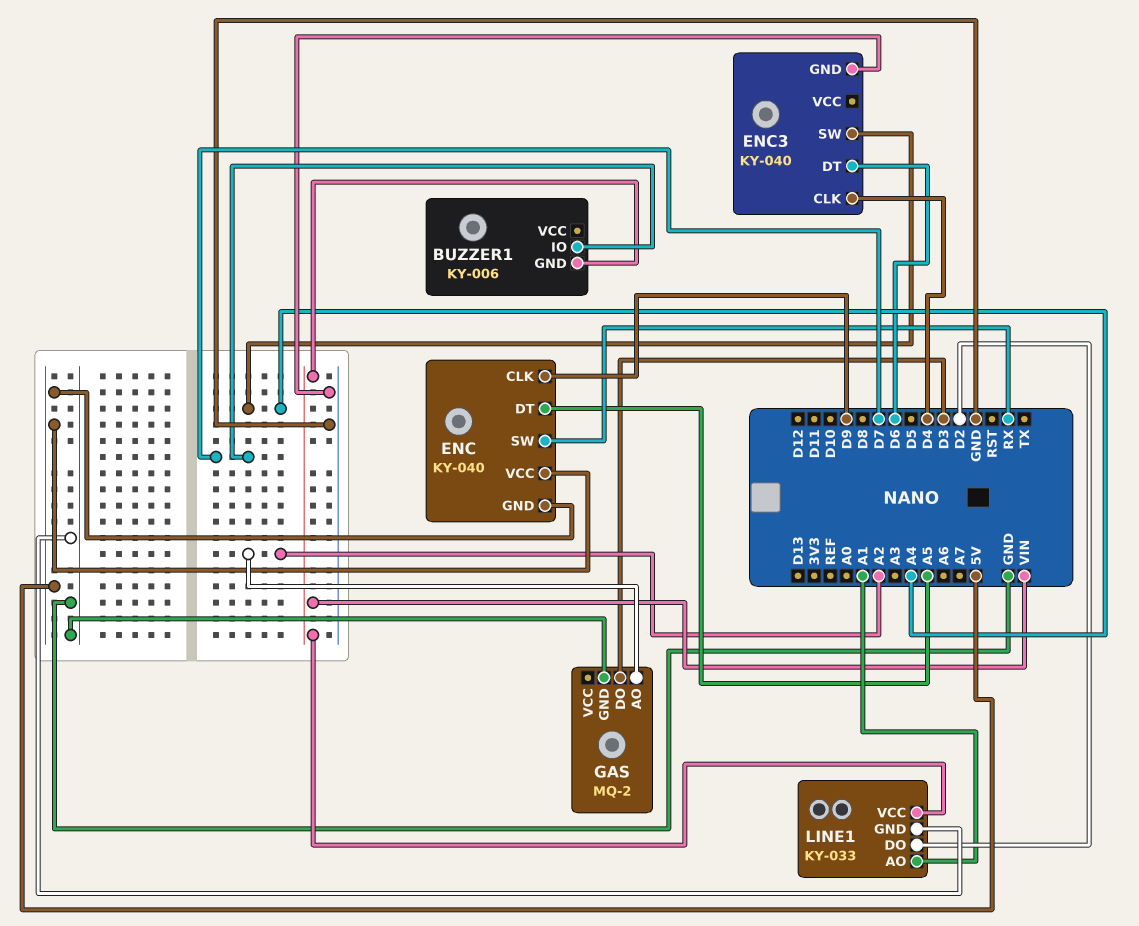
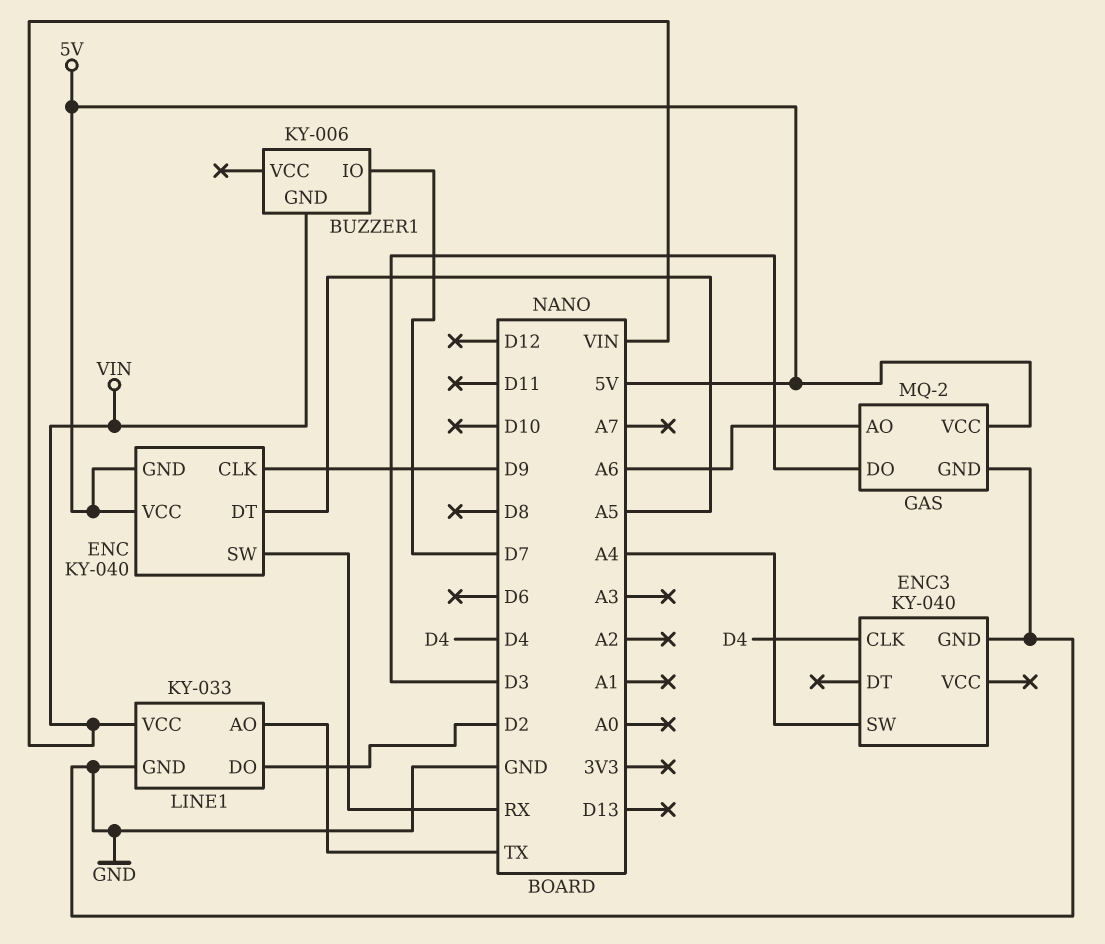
ENC3 pin DT: D6 -> none
GAS pin AO: A2 -> A6
GAS pin VCC: none -> 5V
LINE1 pin AO: A1 -> TX

